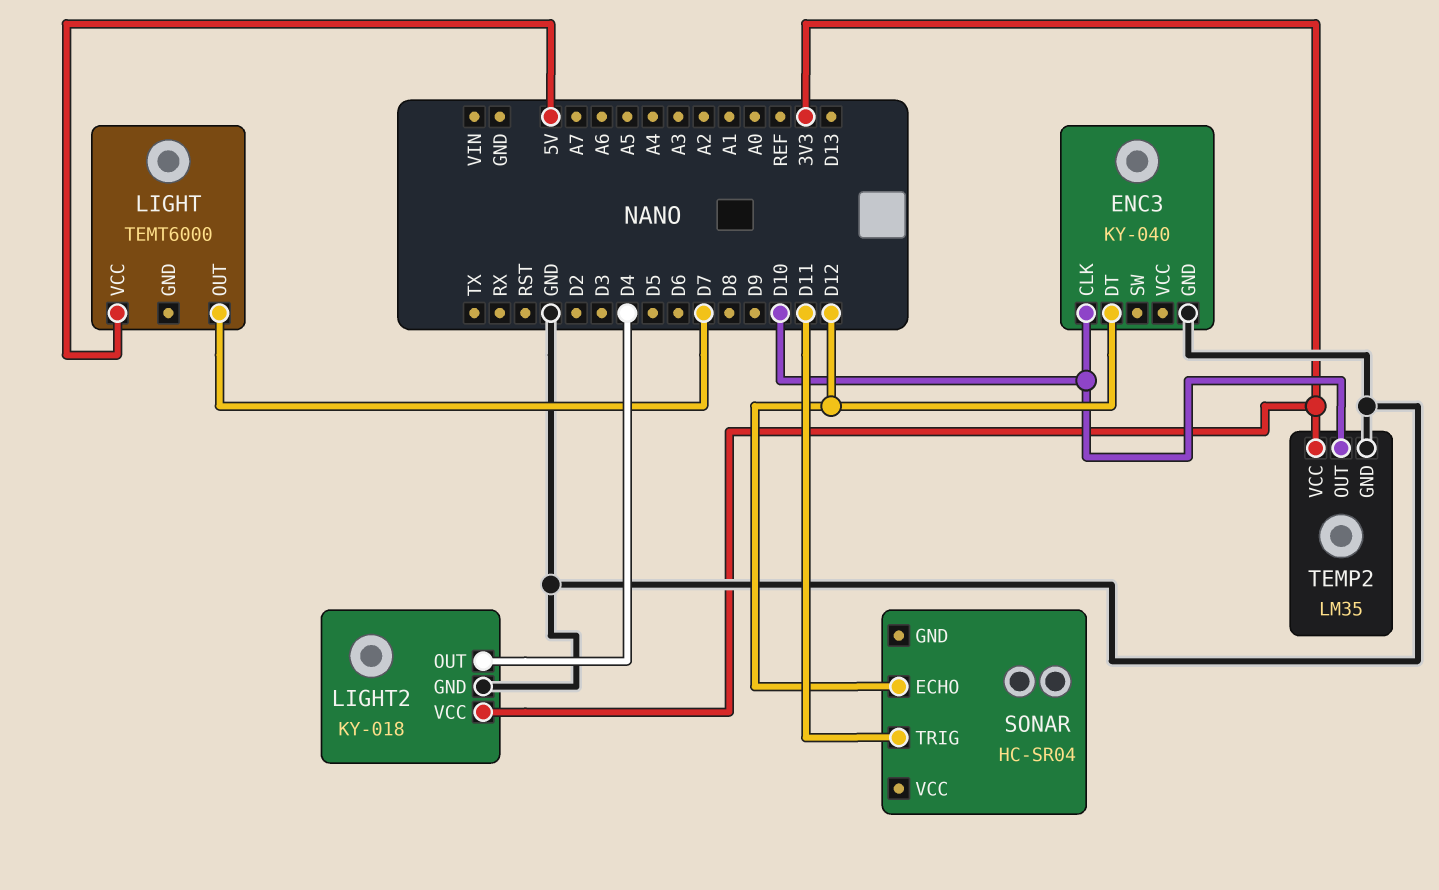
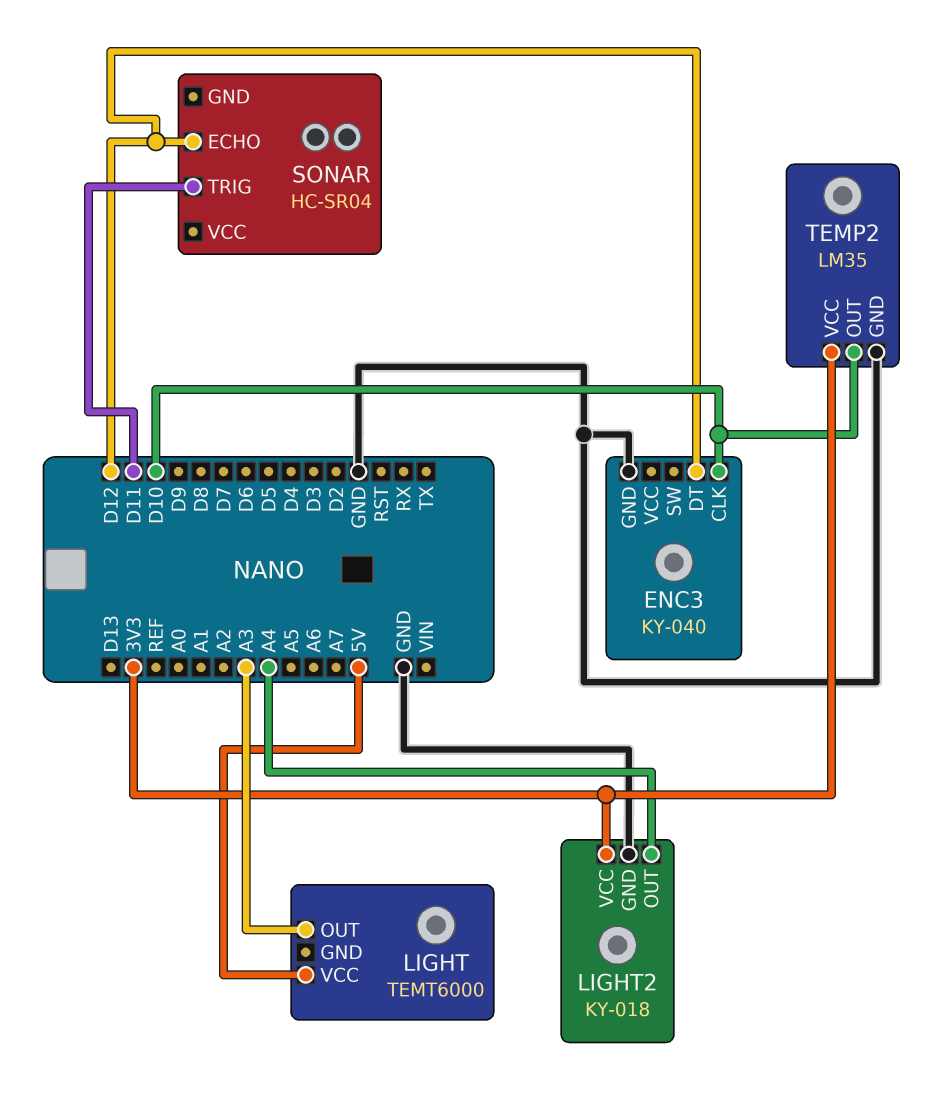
LIGHT pin OUT: D7 -> A3
LIGHT2 pin OUT: D4 -> A4

